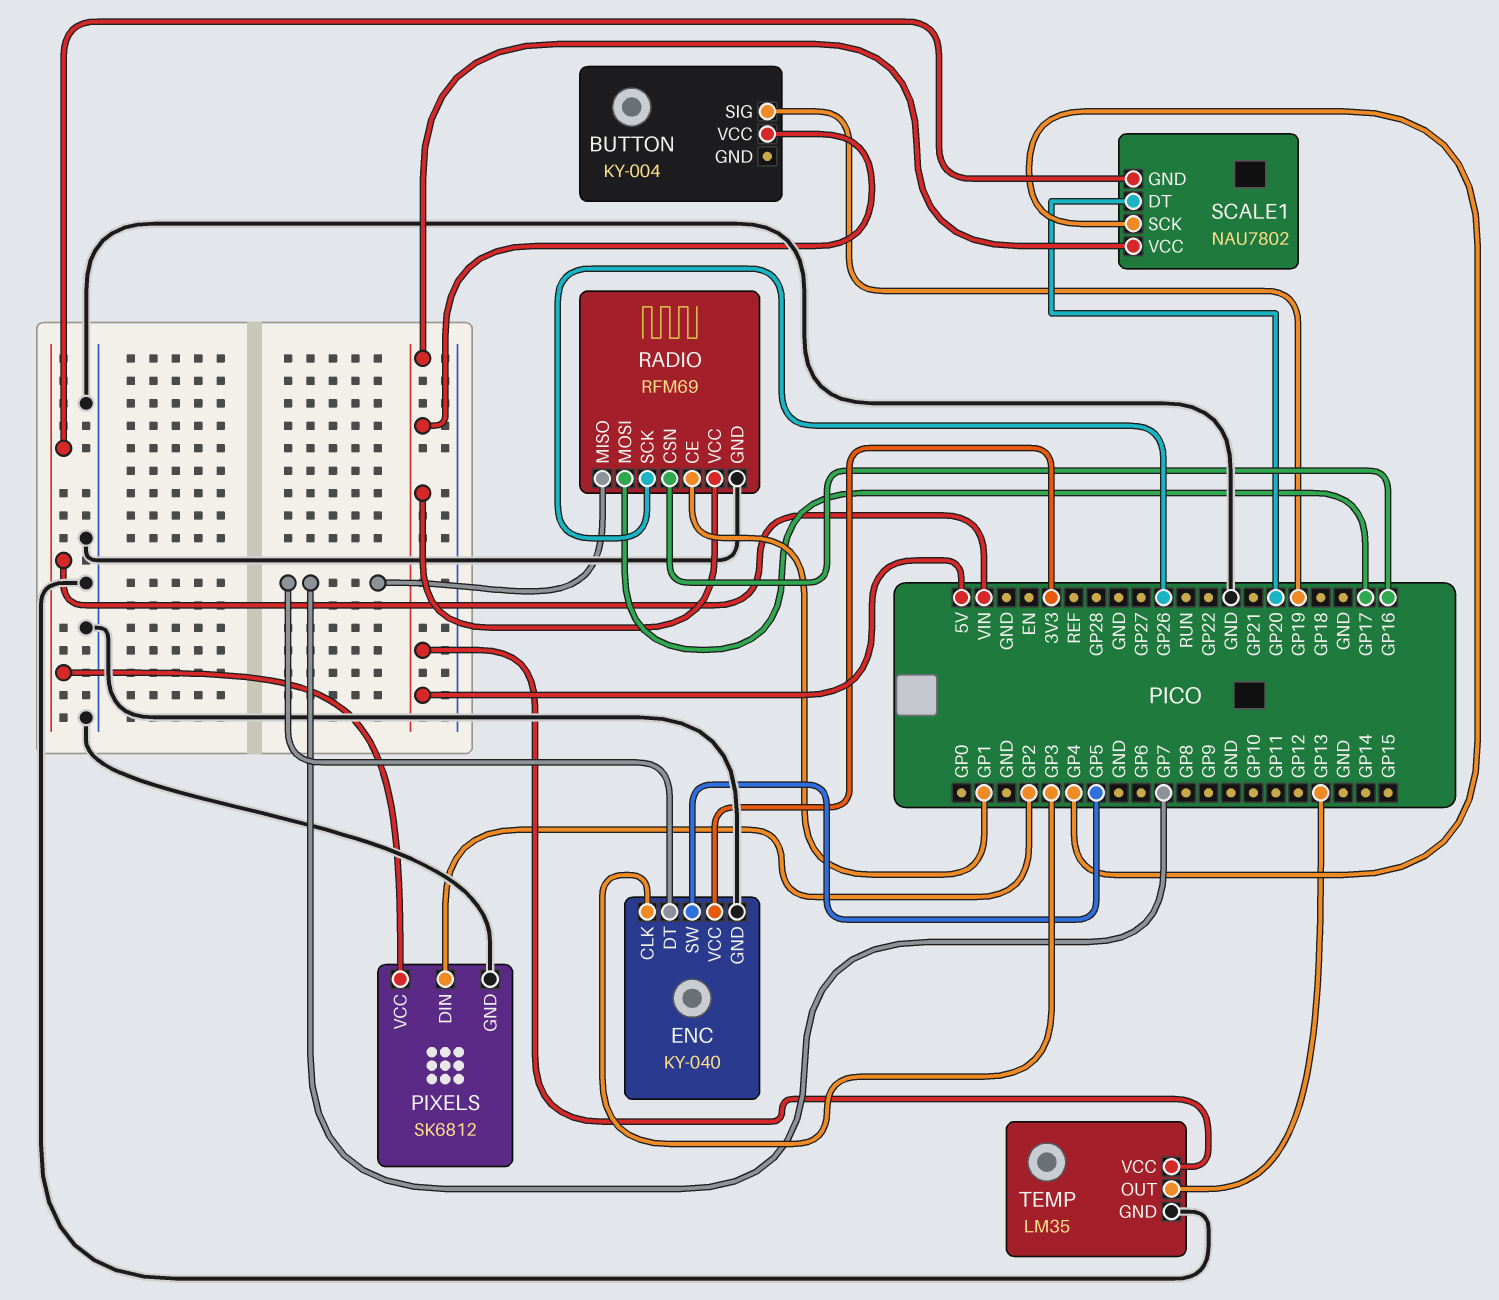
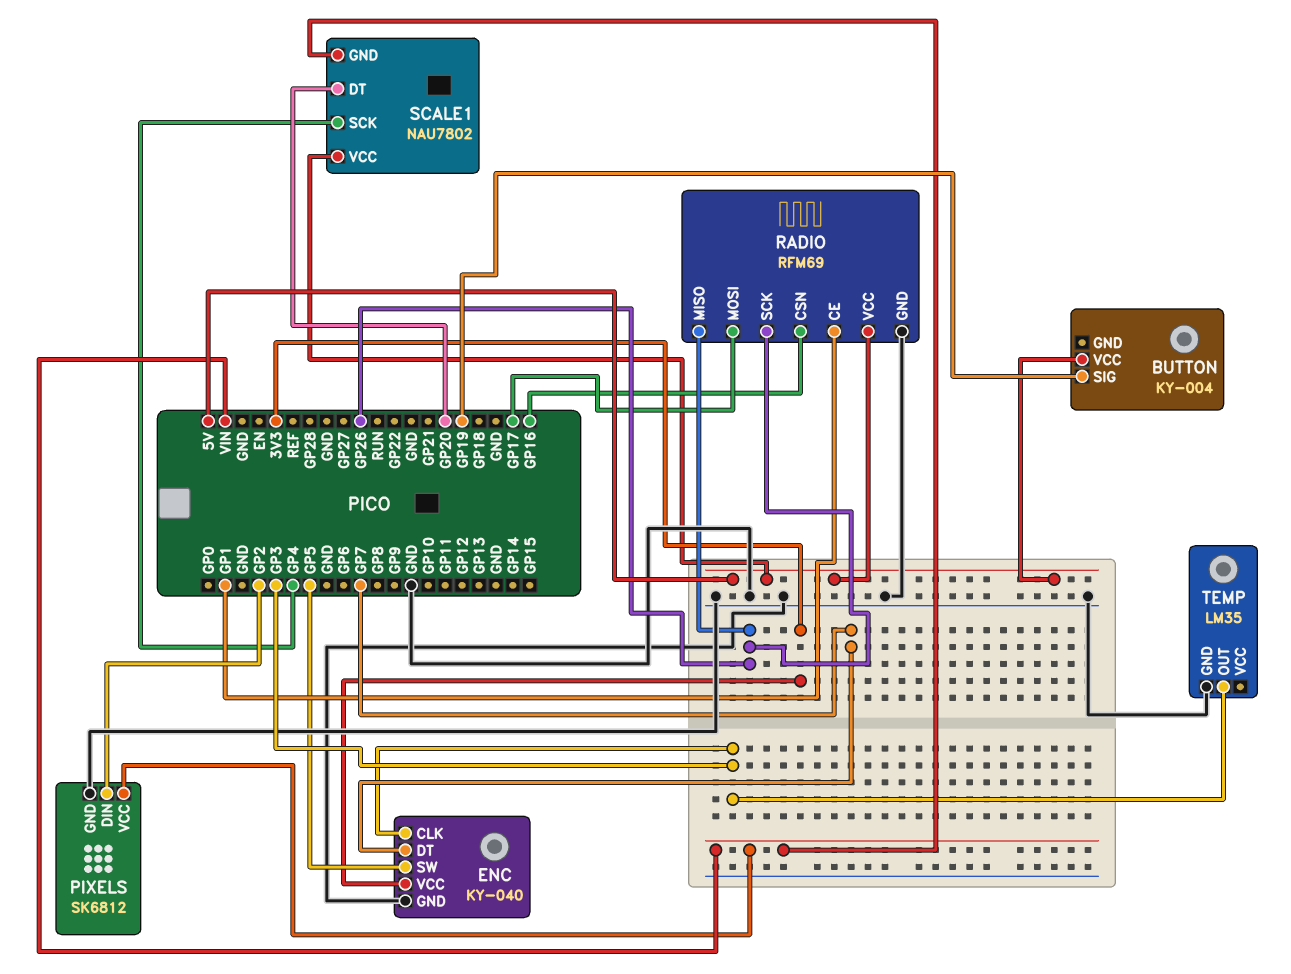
RADIO pin MISO: GP7 -> GP26
TEMP pin OUT: GP13 -> GP3
TEMP pin VCC: 5V -> none

